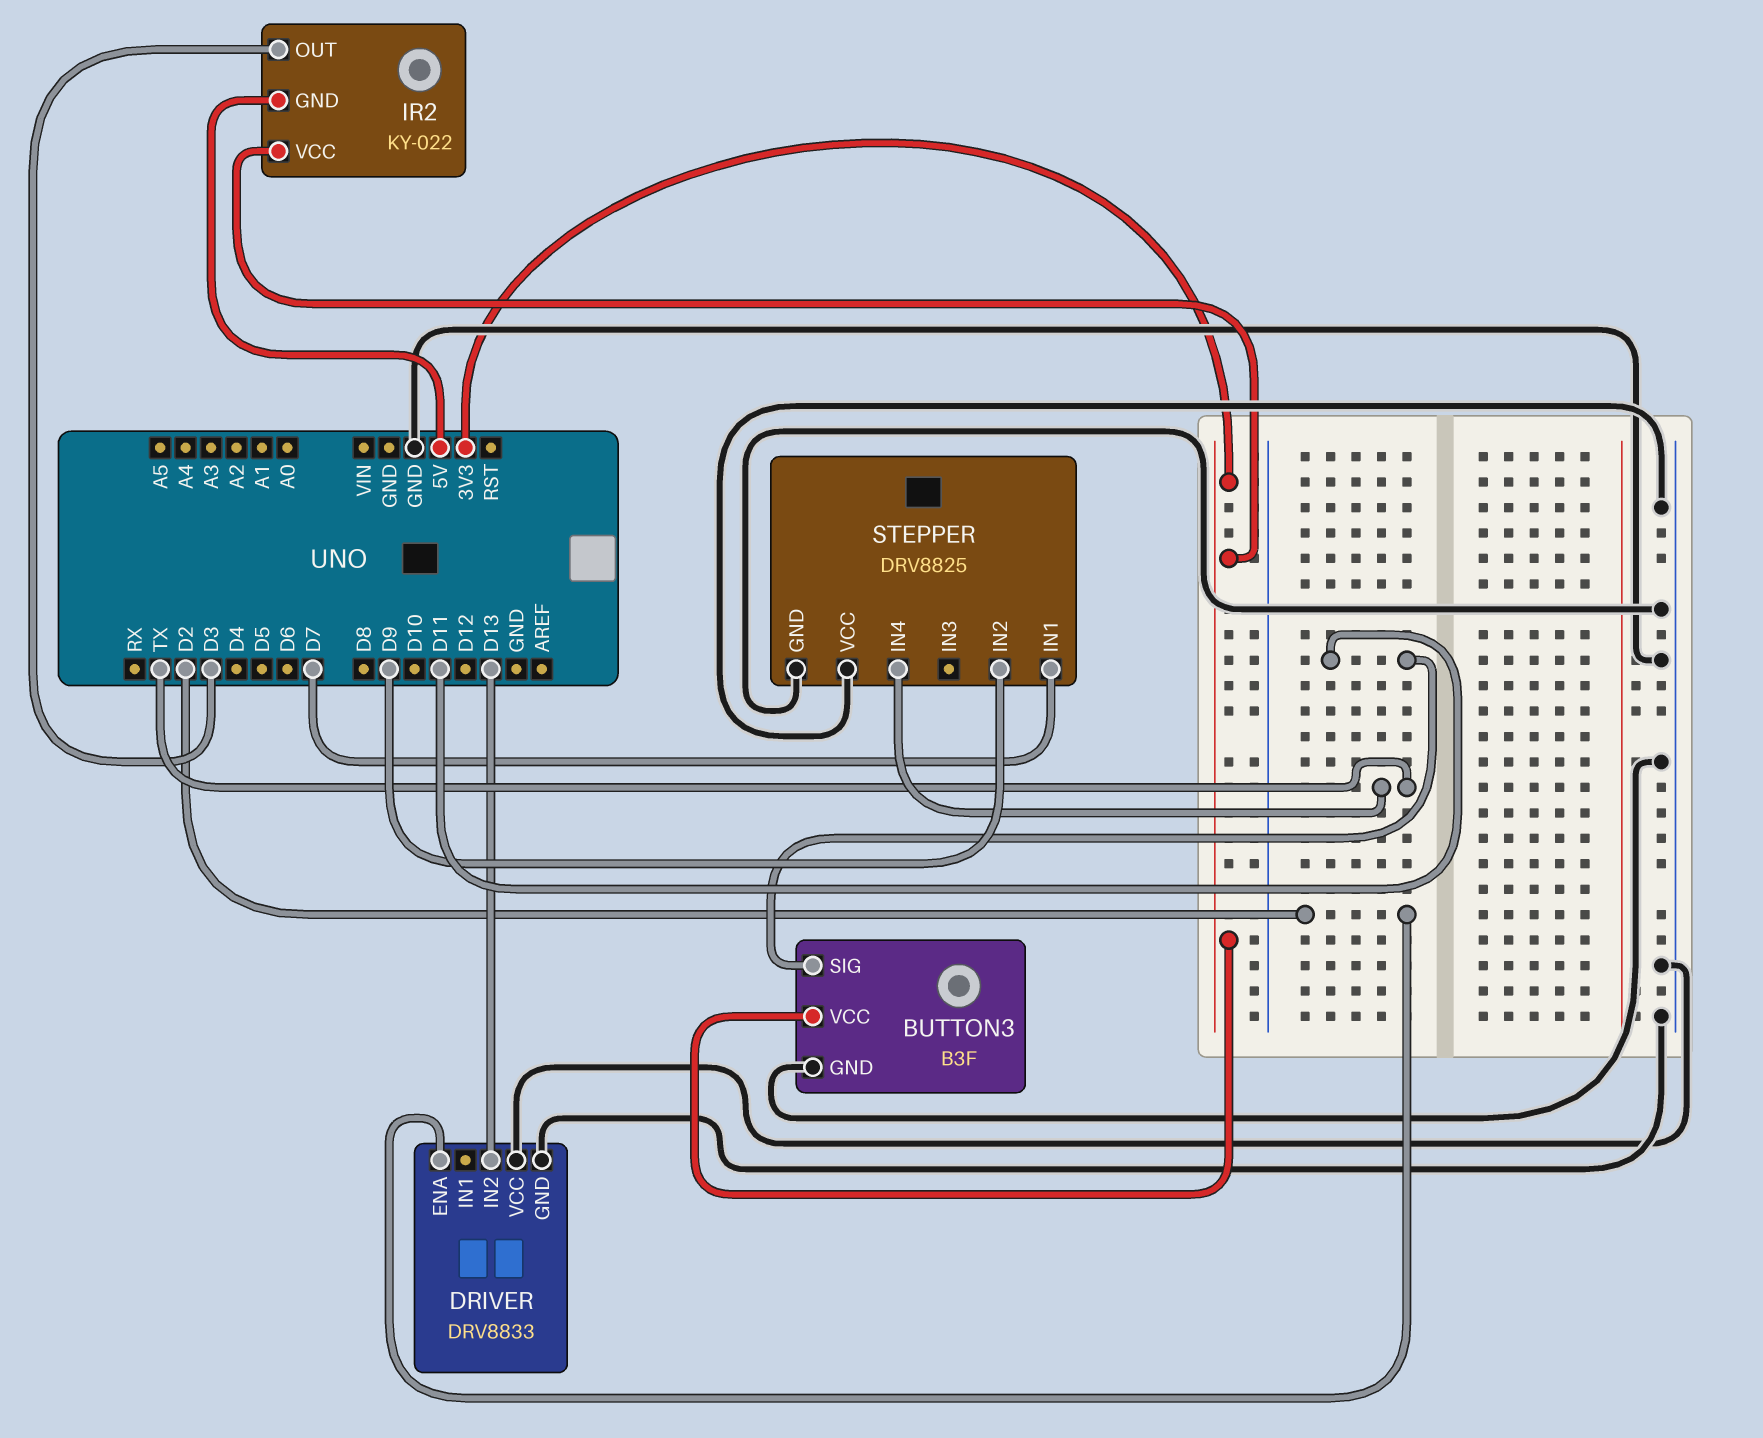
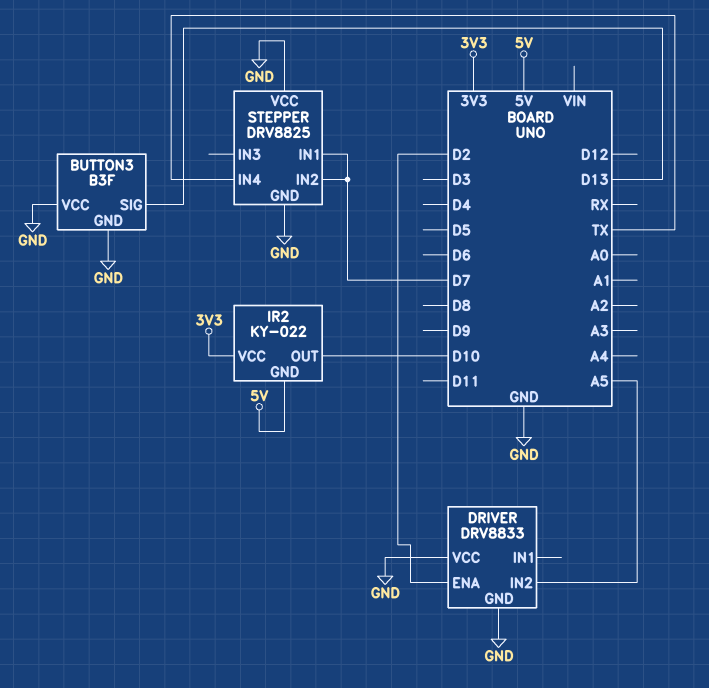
BUTTON3 pin SIG: D11 -> D13
BUTTON3 pin VCC: 3V3 -> GND
DRIVER pin IN2: D13 -> A5
IR2 pin OUT: D3 -> D10
STEPPER pin IN2: D9 -> D7

